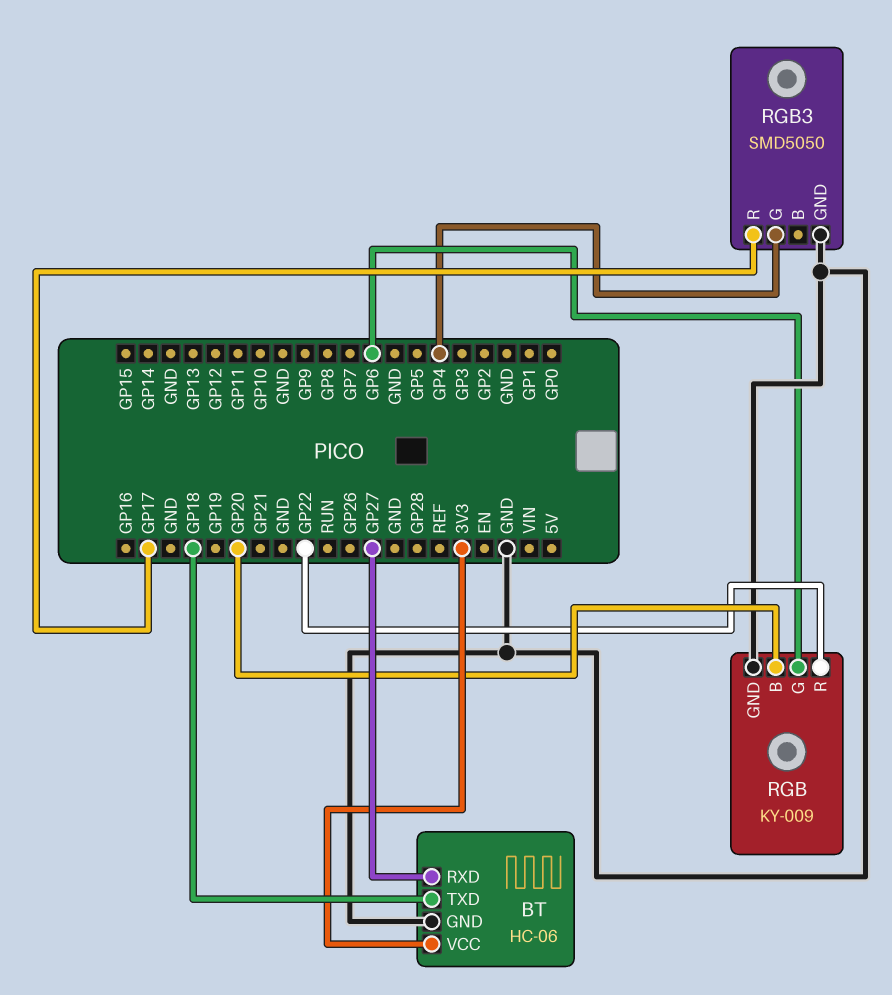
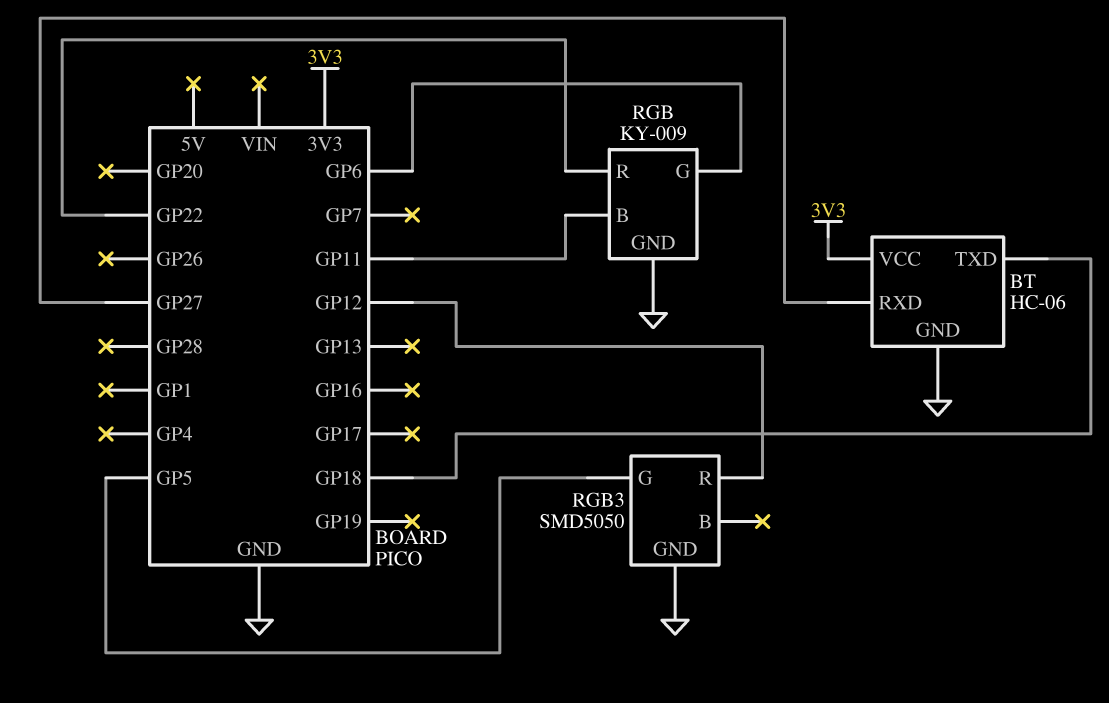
RGB pin B: GP20 -> GP11
RGB3 pin G: GP4 -> GP5
RGB3 pin R: GP17 -> GP12

